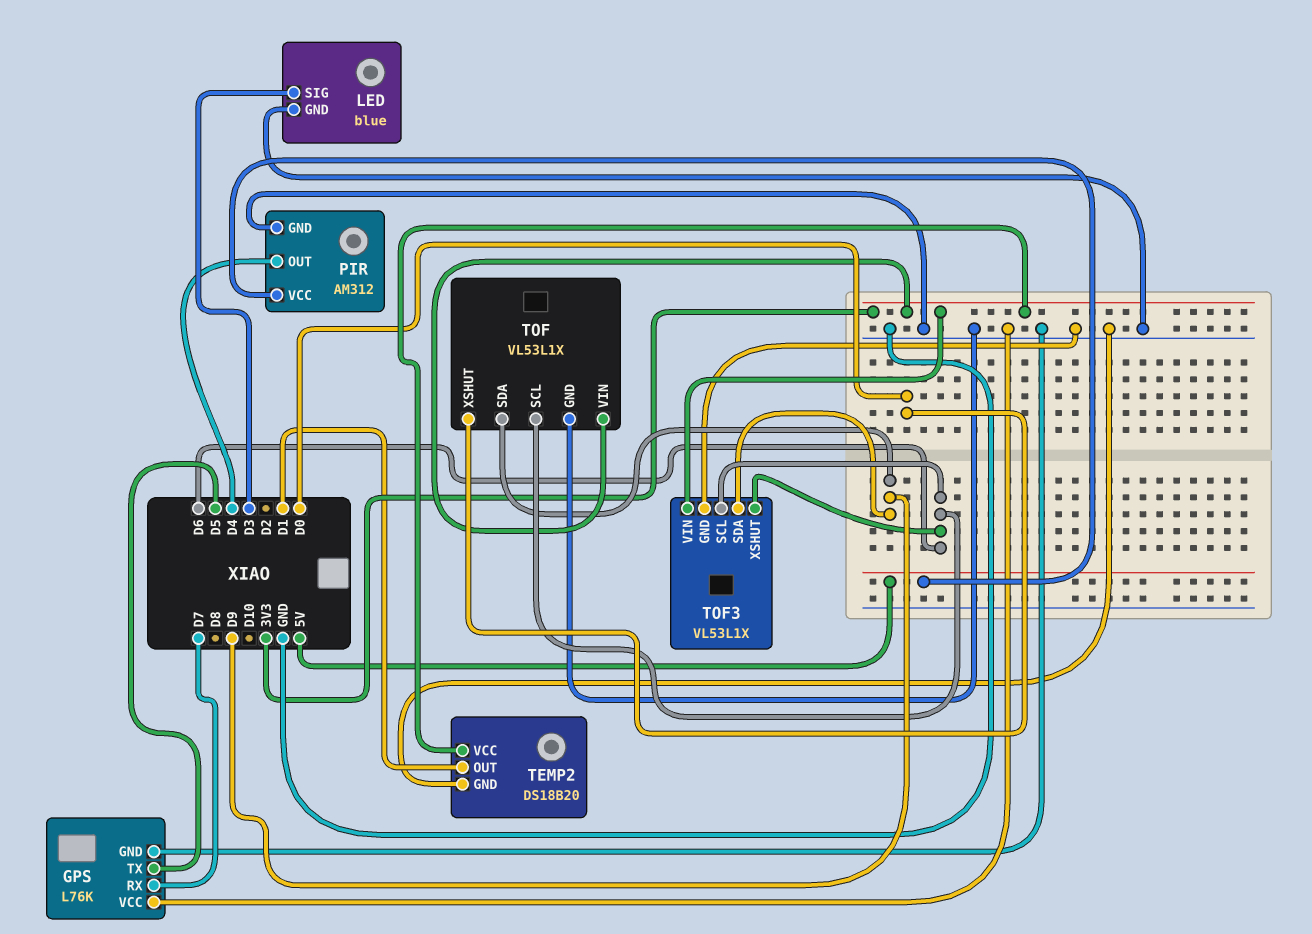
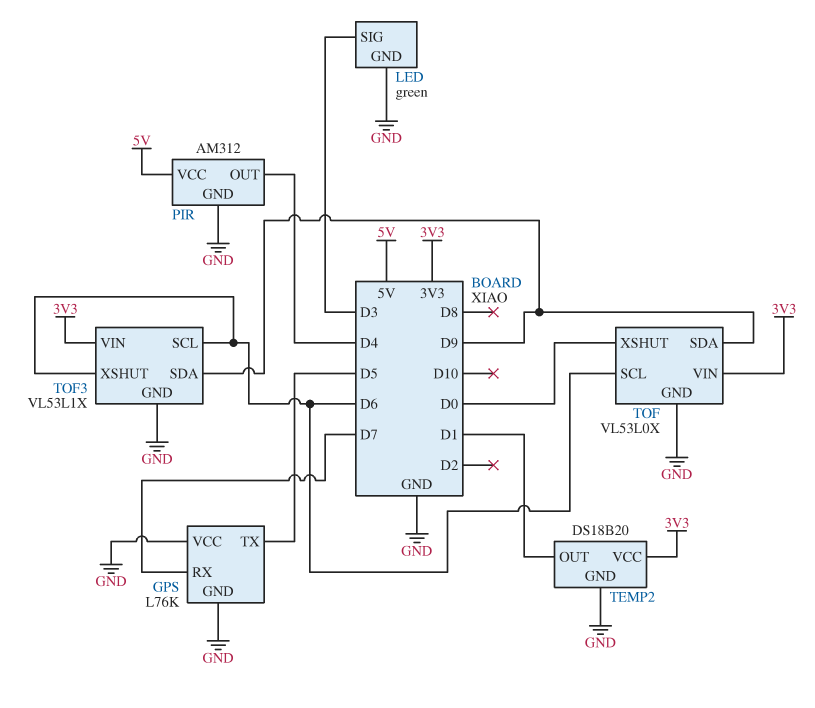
LED: blue -> green
TOF: VL53L1X -> VL53L0X

